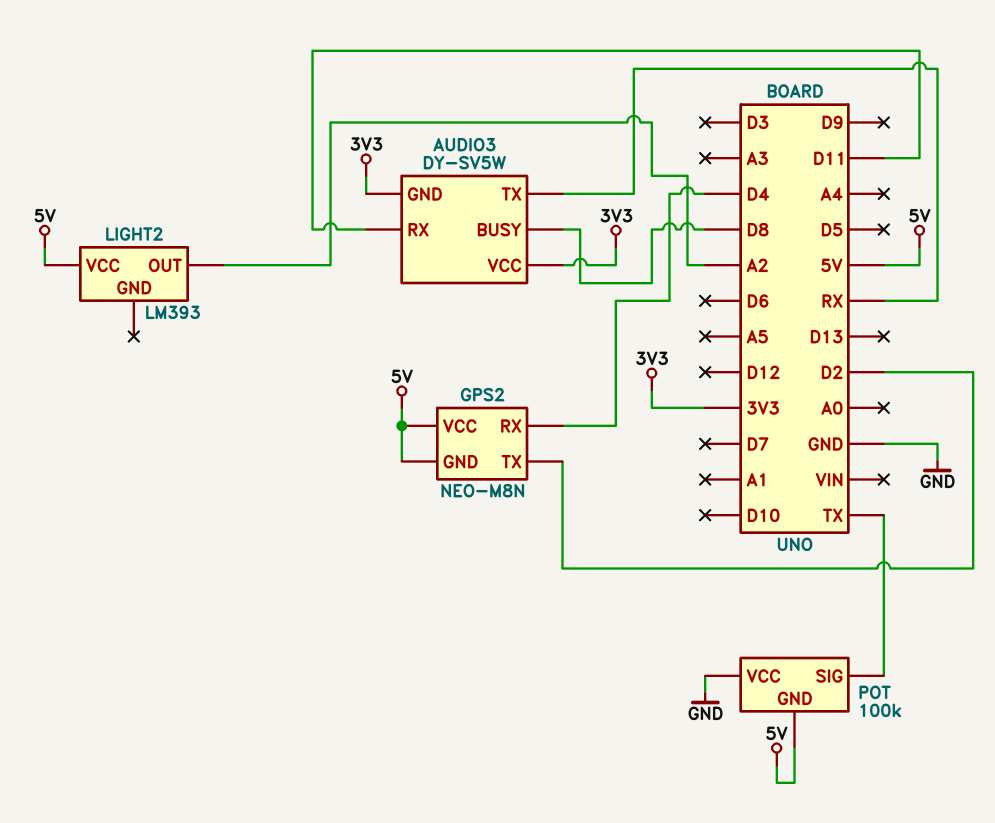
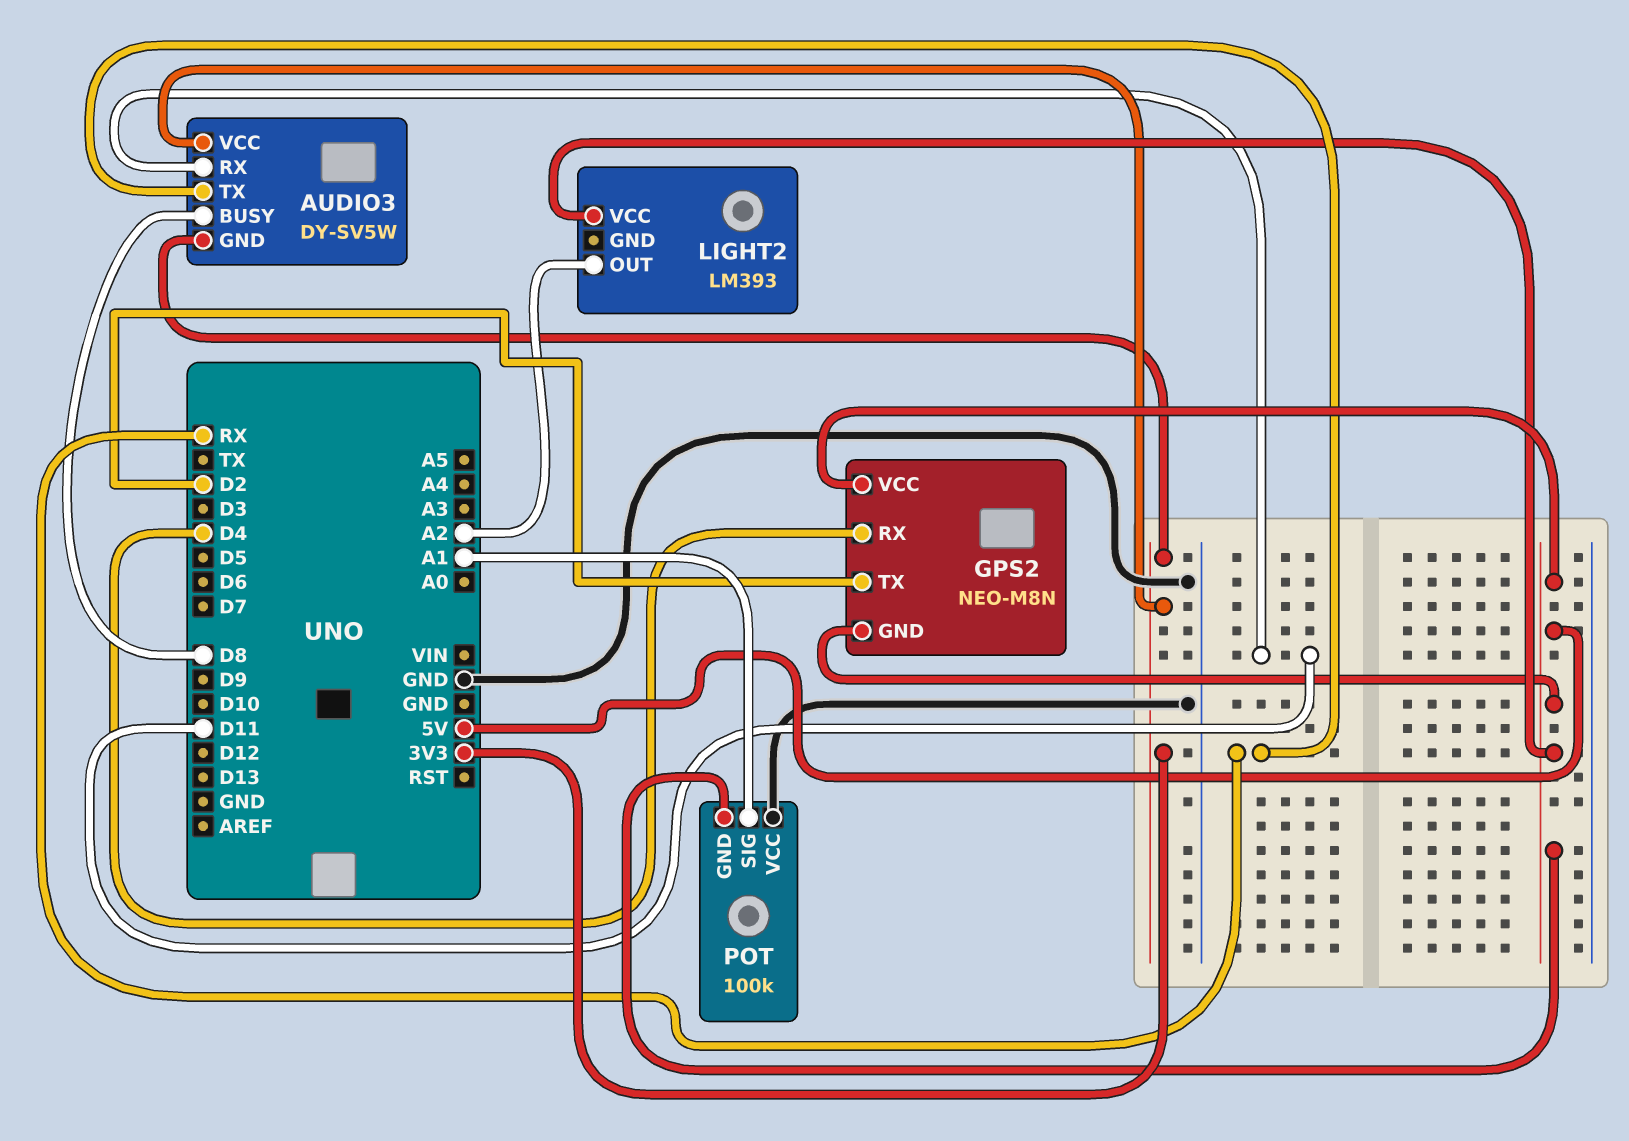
POT pin SIG: TX -> A1

